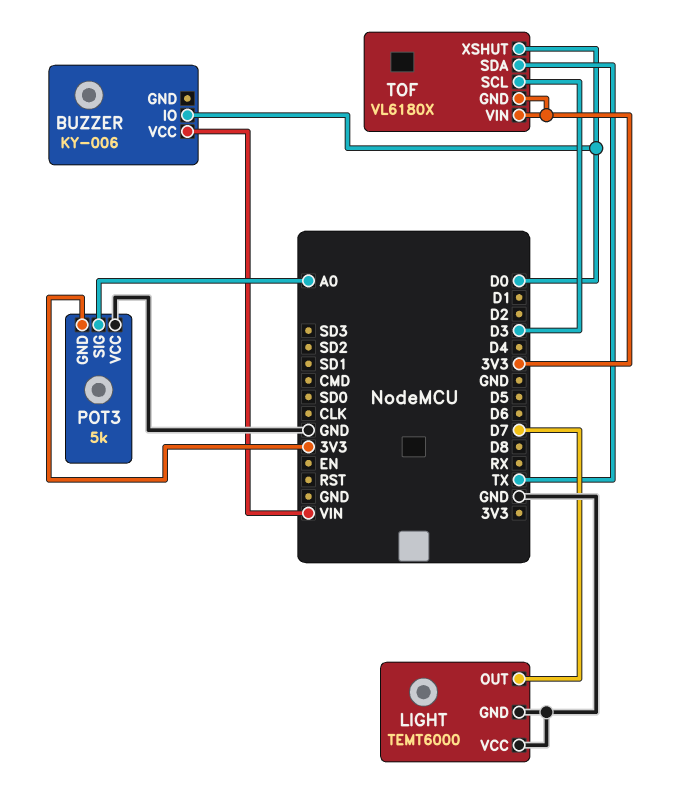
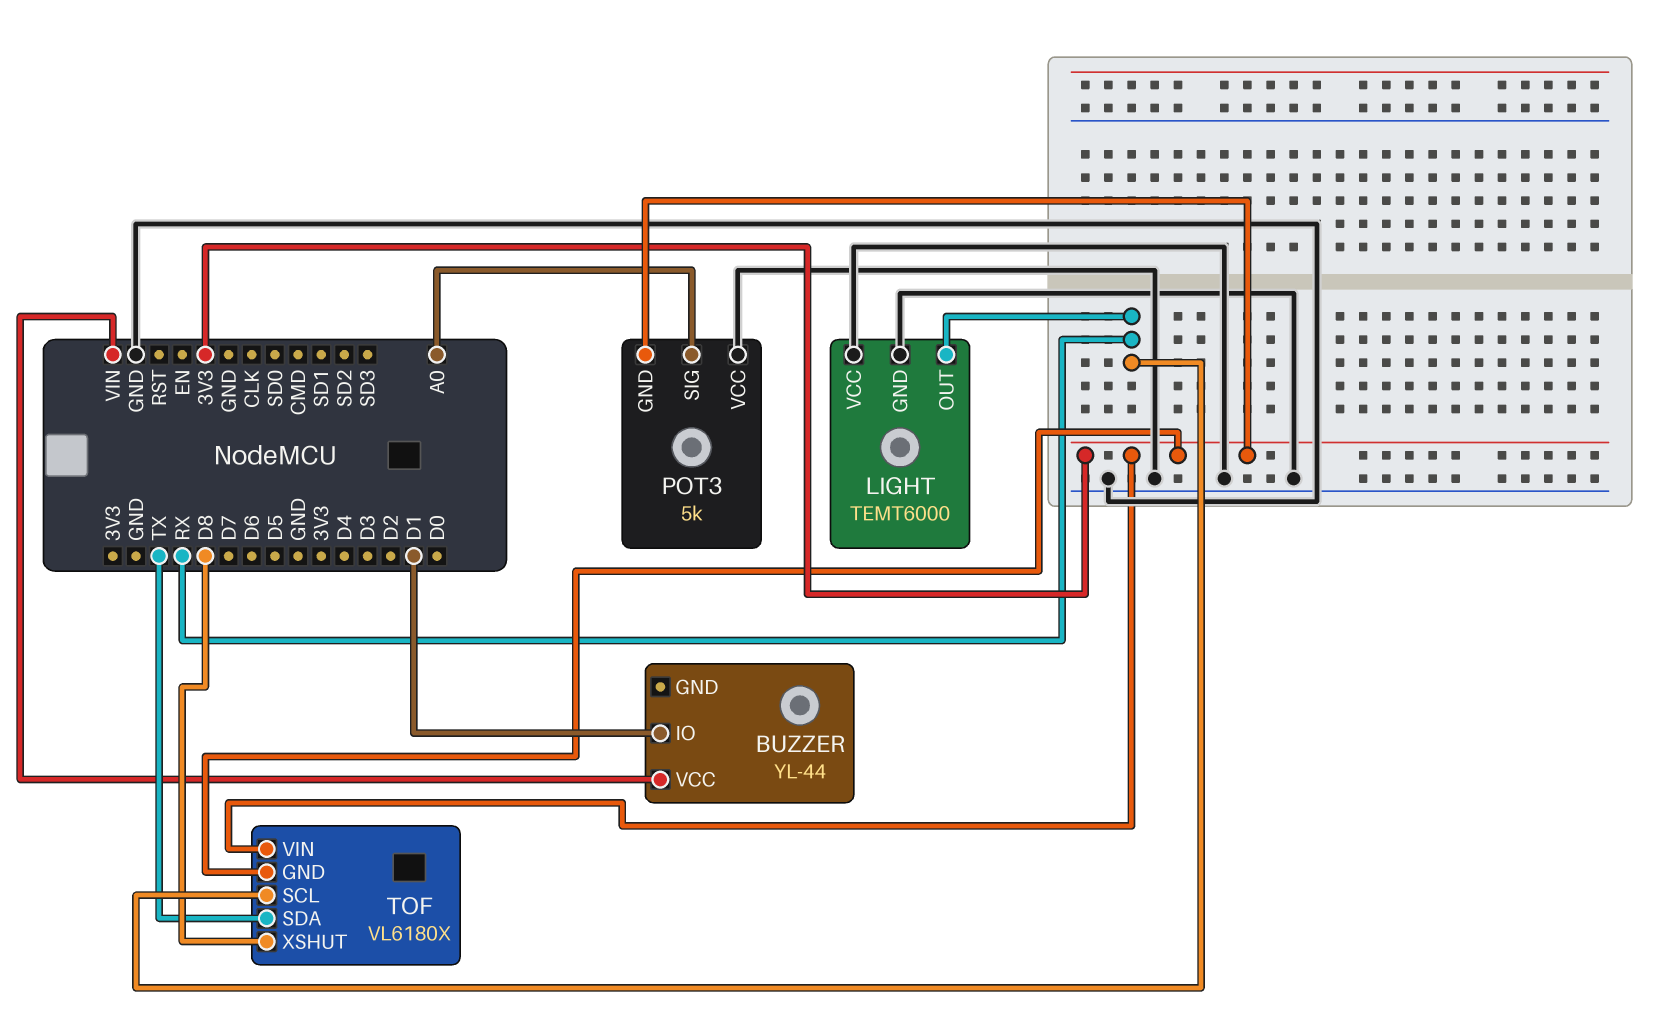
BUZZER: KY-006 -> YL-44
BUZZER pin IO: D0 -> D1
LIGHT pin OUT: D7 -> RX
TOF pin SCL: D3 -> RX
TOF pin XSHUT: D0 -> D8

